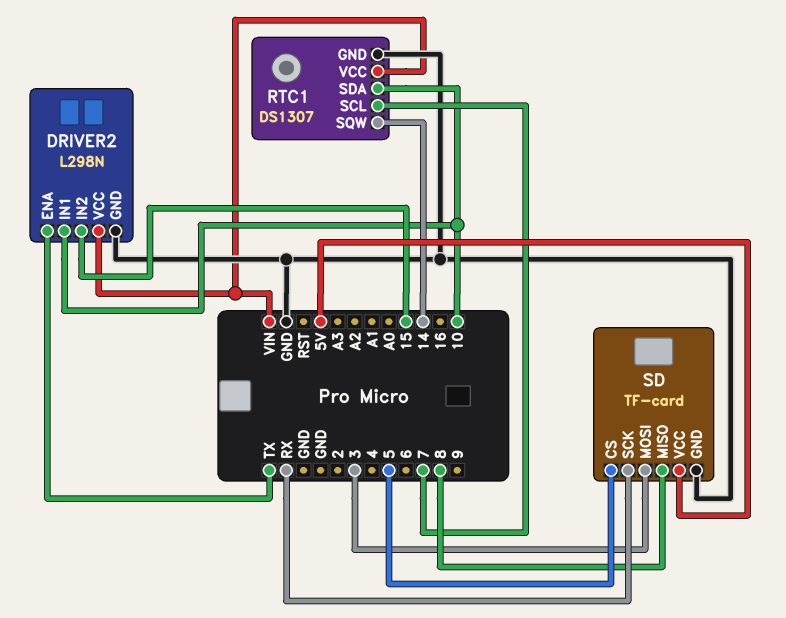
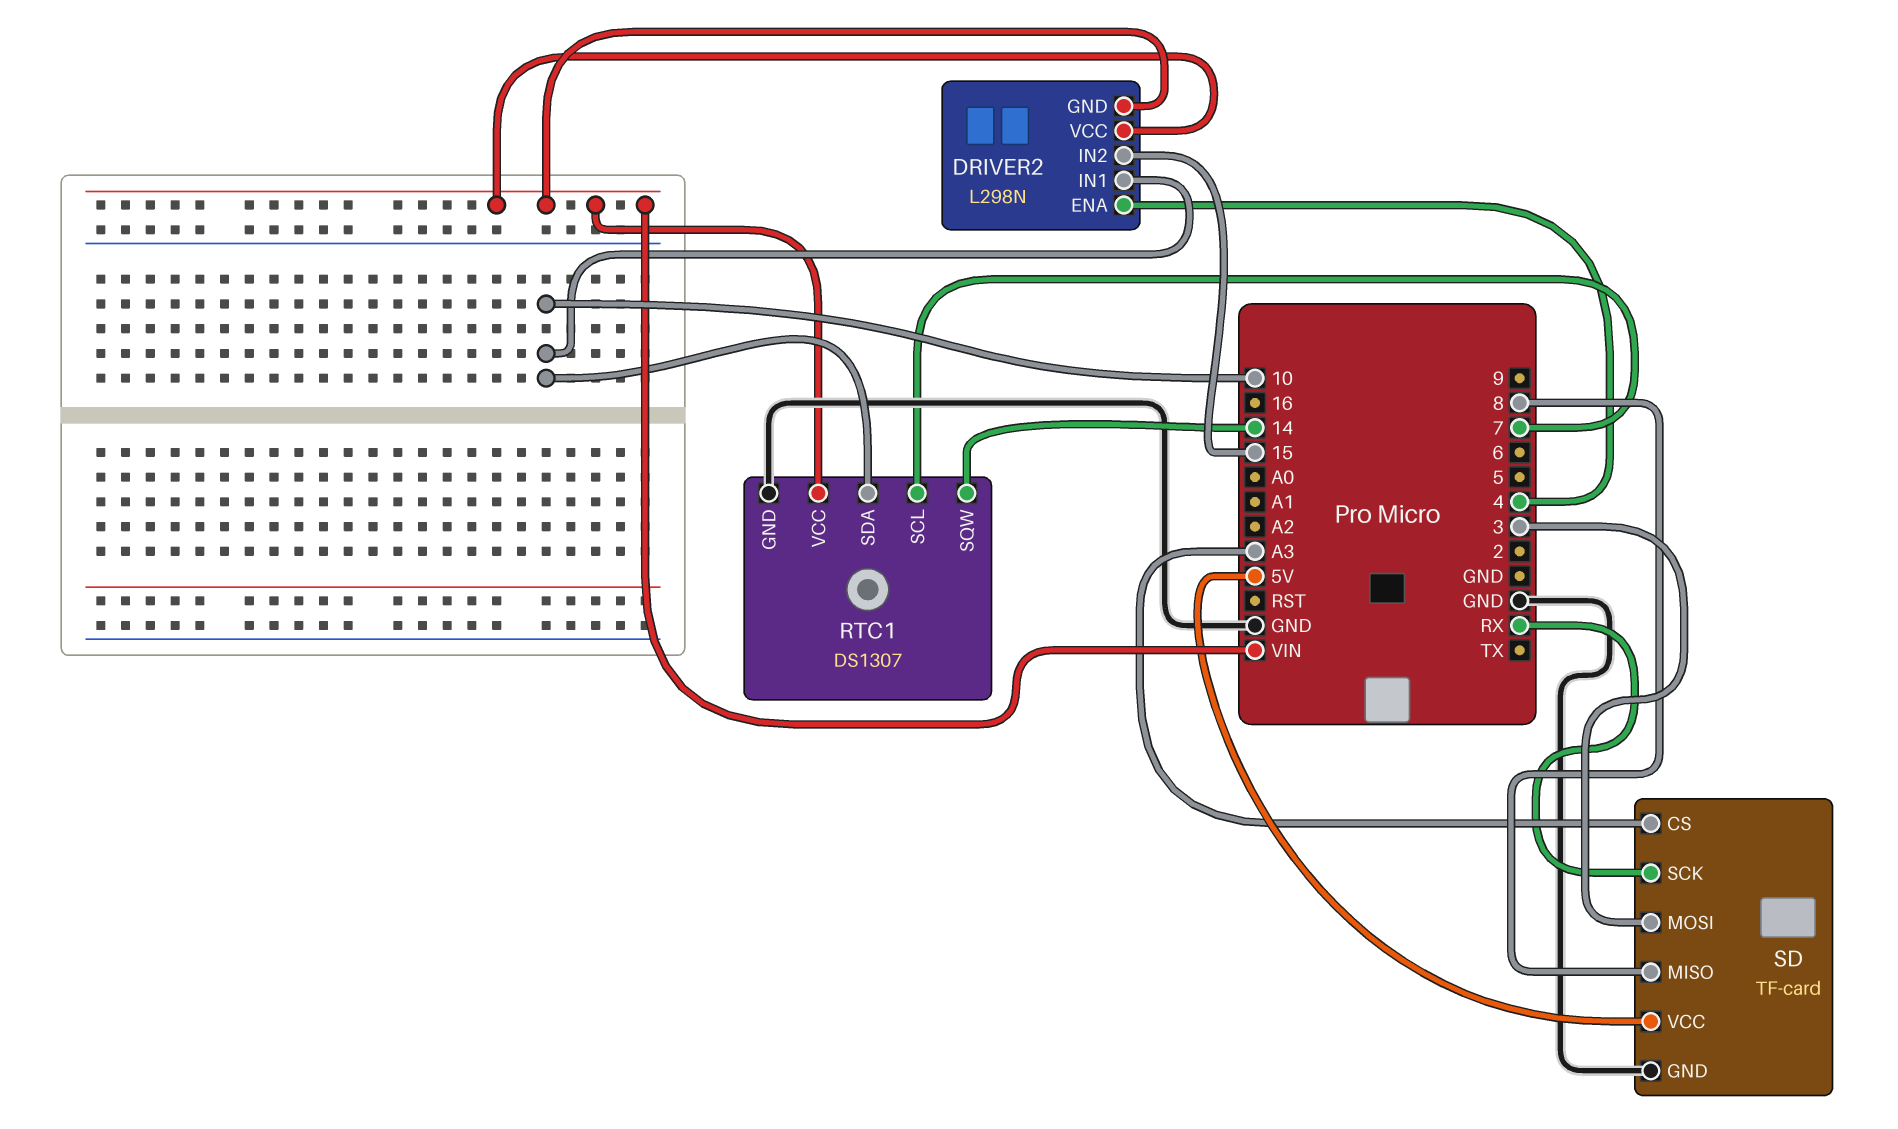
DRIVER2 pin ENA: TX -> 4
DRIVER2 pin GND: GND -> VIN
SD pin CS: 5 -> A3

